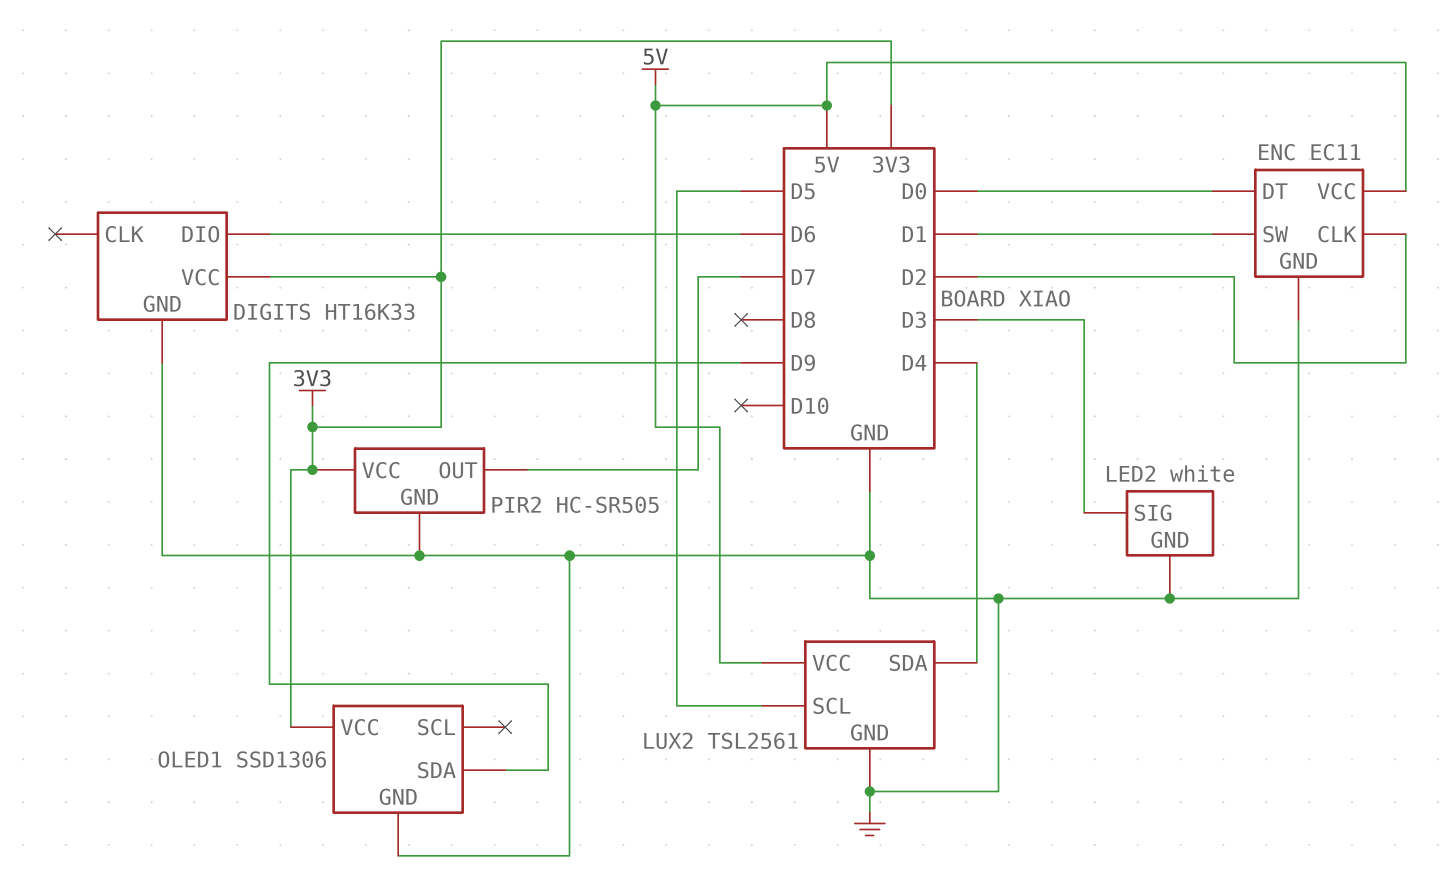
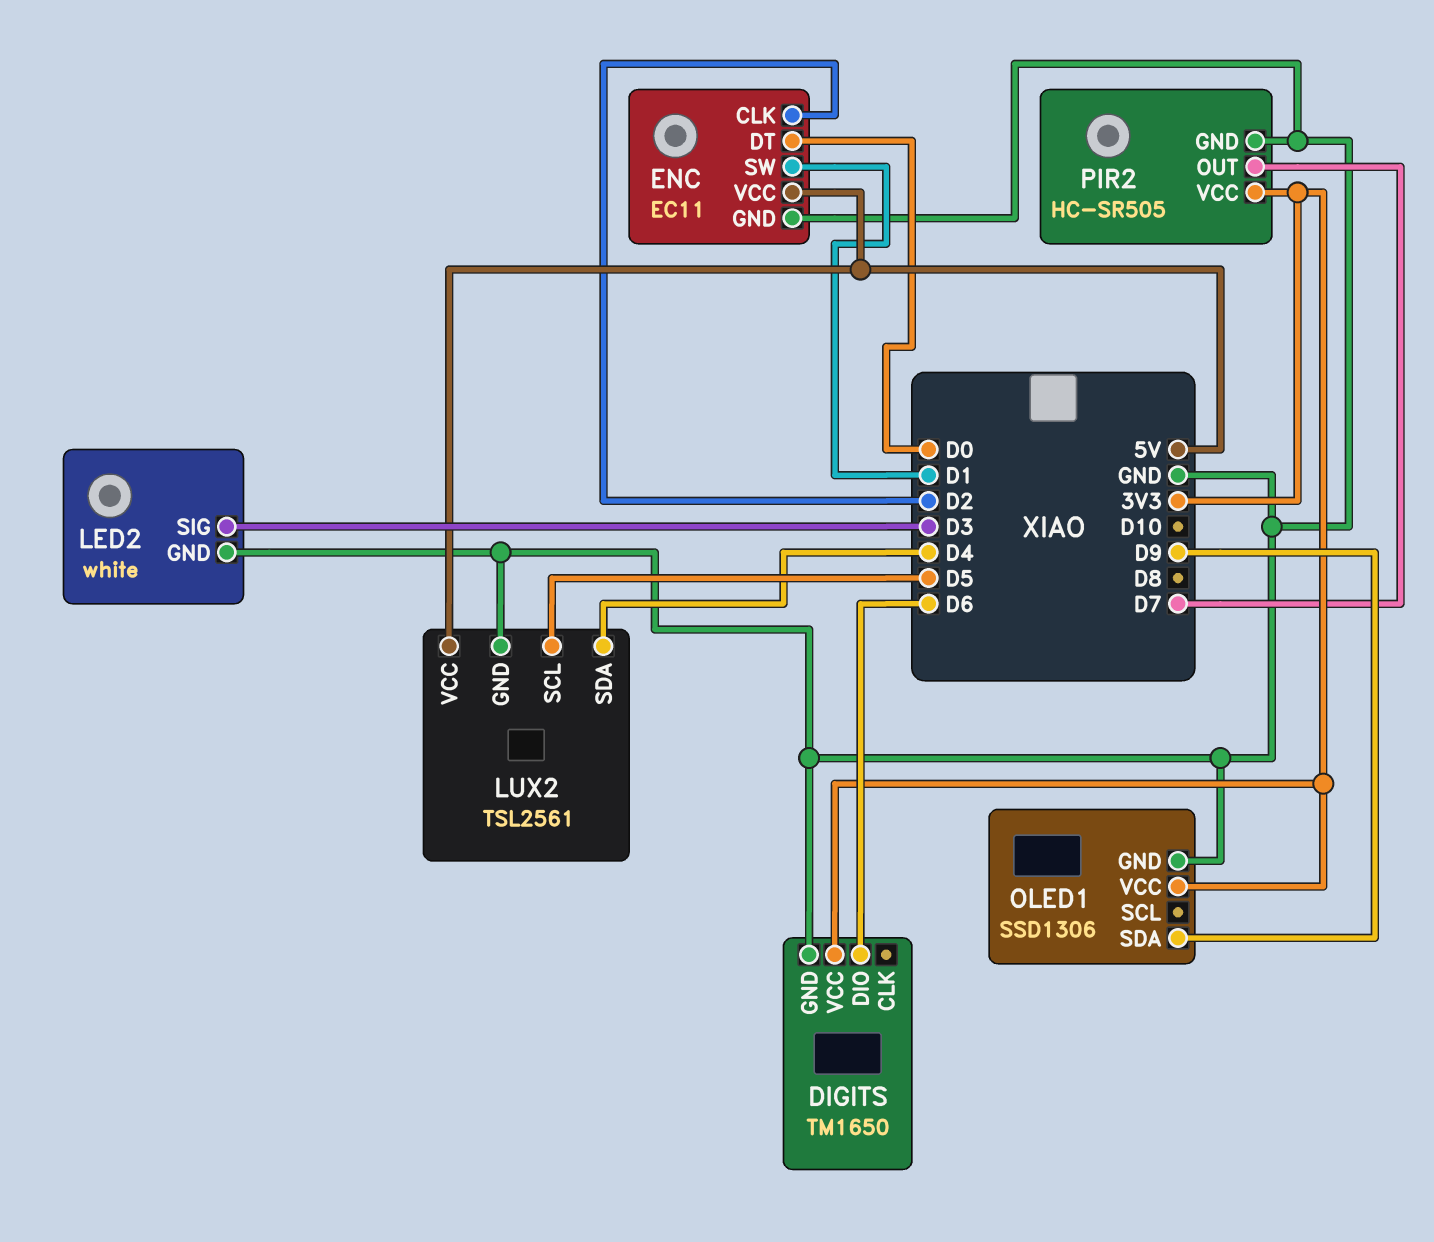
DIGITS: HT16K33 -> TM1650

